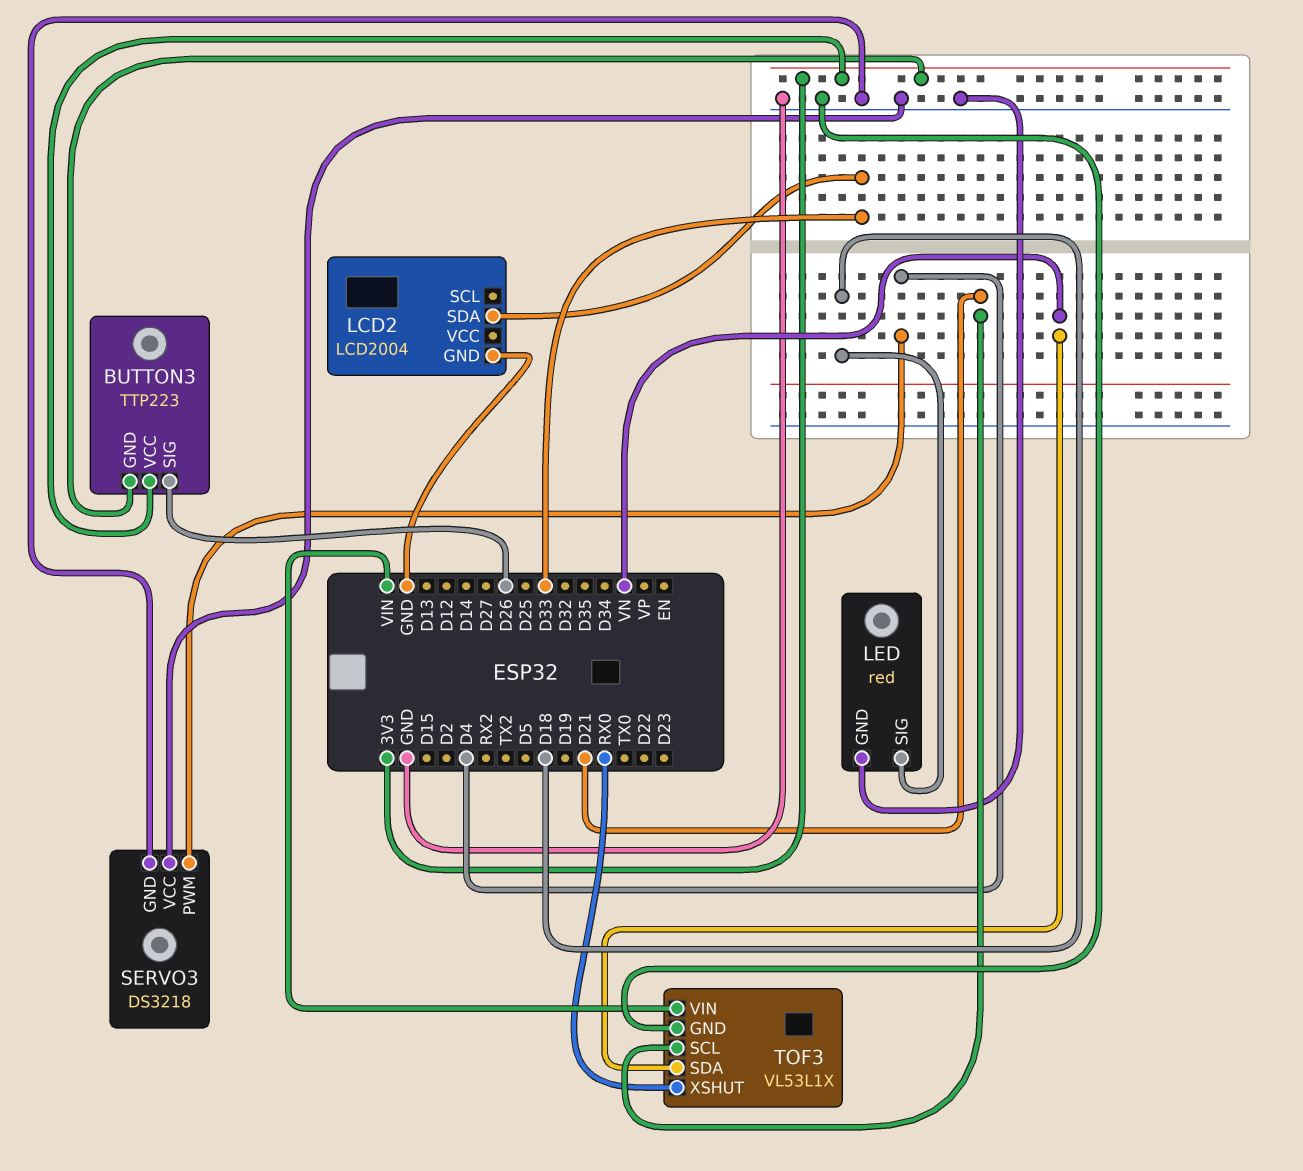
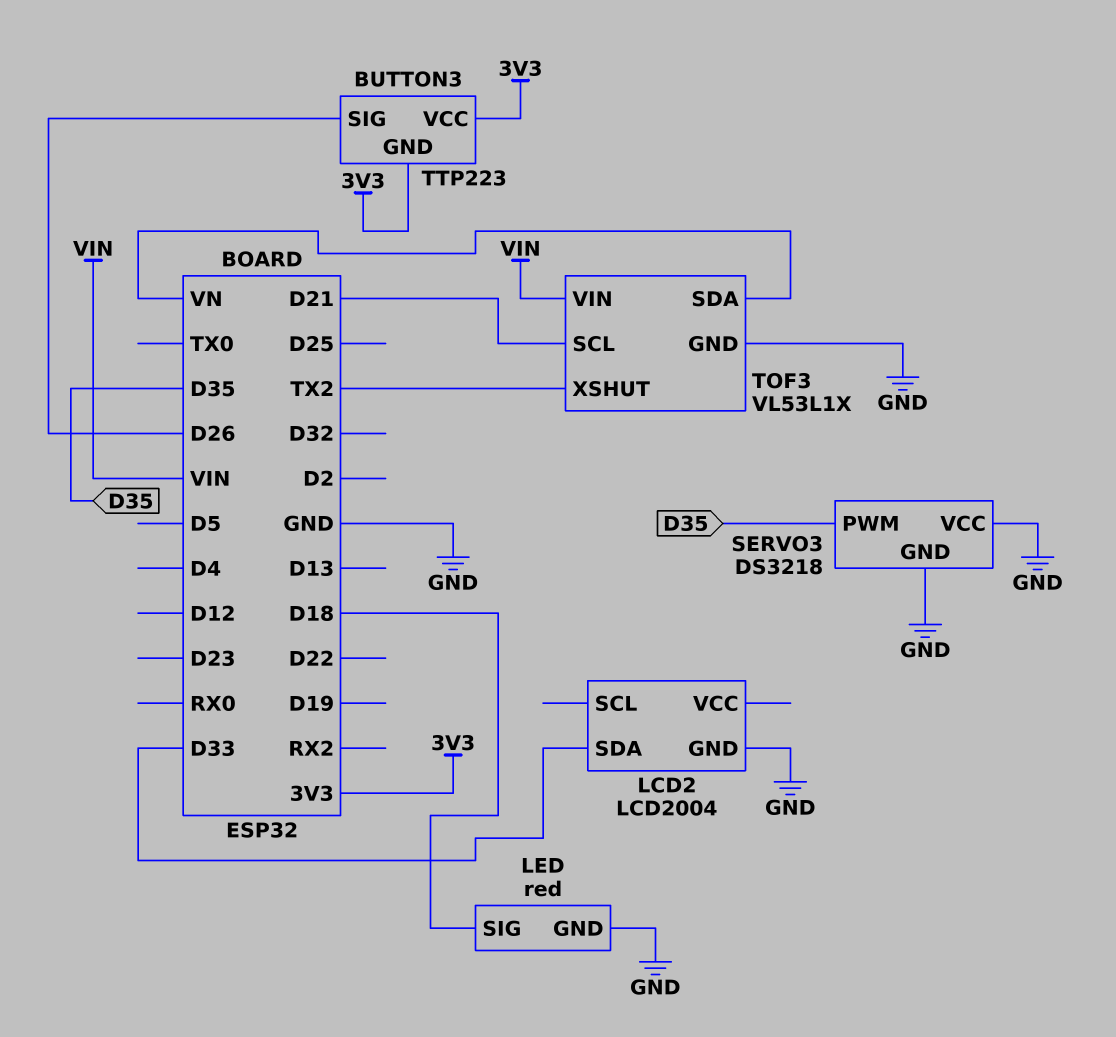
SERVO3 pin PWM: D4 -> D35
TOF3 pin XSHUT: RX0 -> TX2

